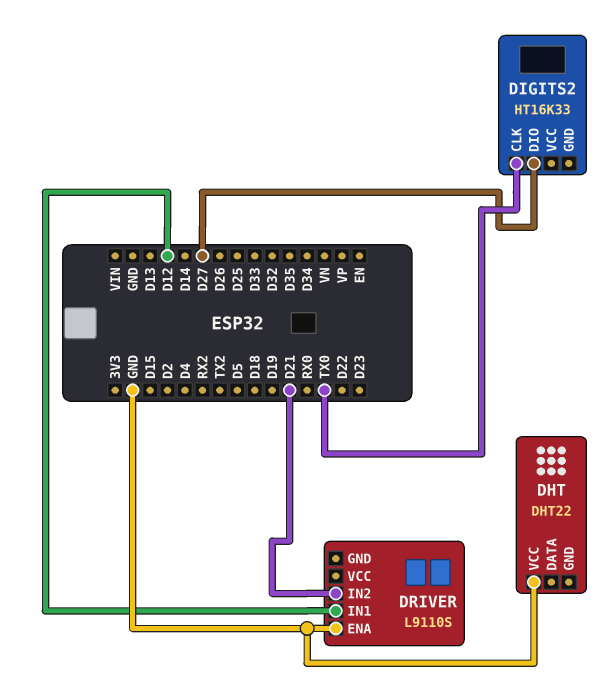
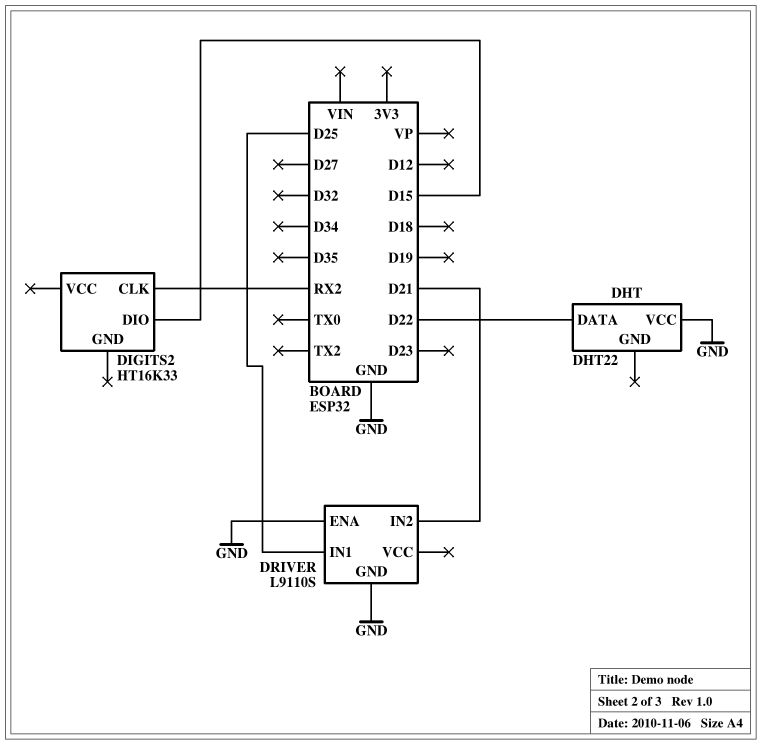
DHT pin DATA: none -> D22
DIGITS2 pin CLK: TX0 -> RX2
DIGITS2 pin DIO: D27 -> D15
DRIVER pin GND: none -> GND
DRIVER pin IN1: D12 -> D25

